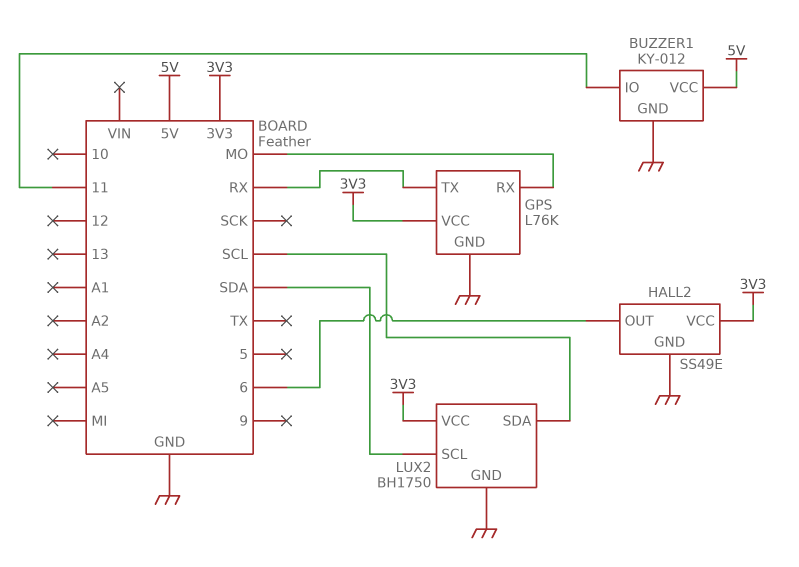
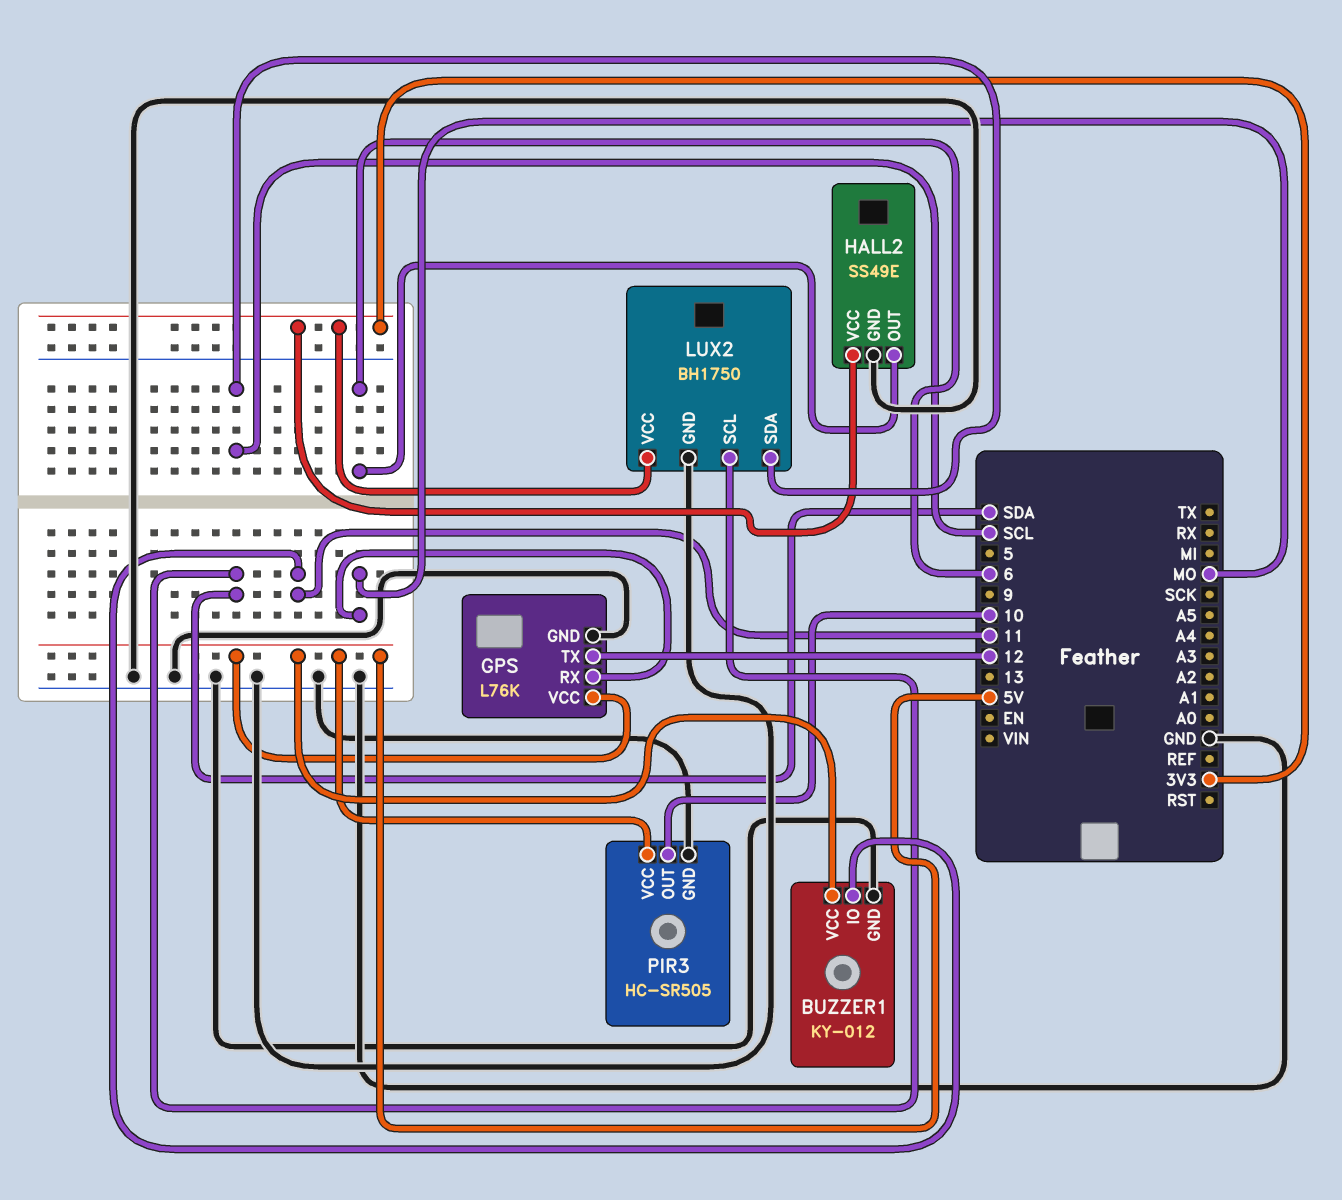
GPS pin TX: RX -> 12
GPS pin VCC: 3V3 -> 5V
PIR3: none -> HC-SR505
PIR3 pin GND: none -> GND
PIR3 pin OUT: none -> 10
PIR3 pin VCC: none -> 5V

